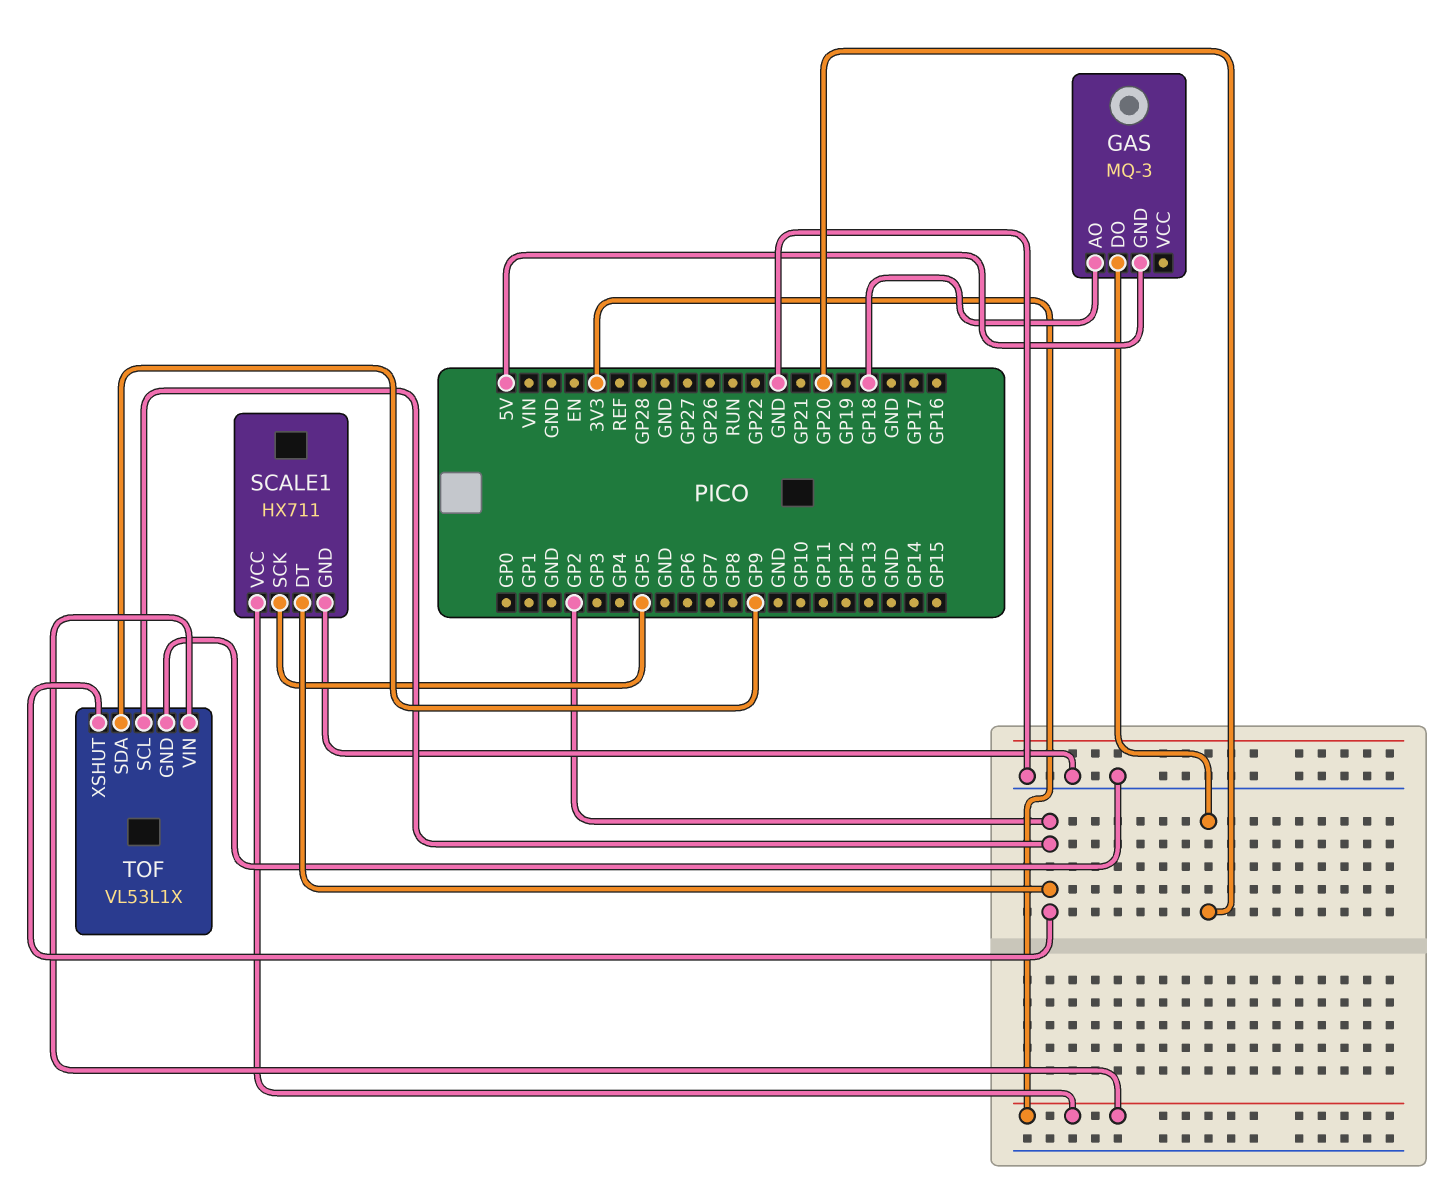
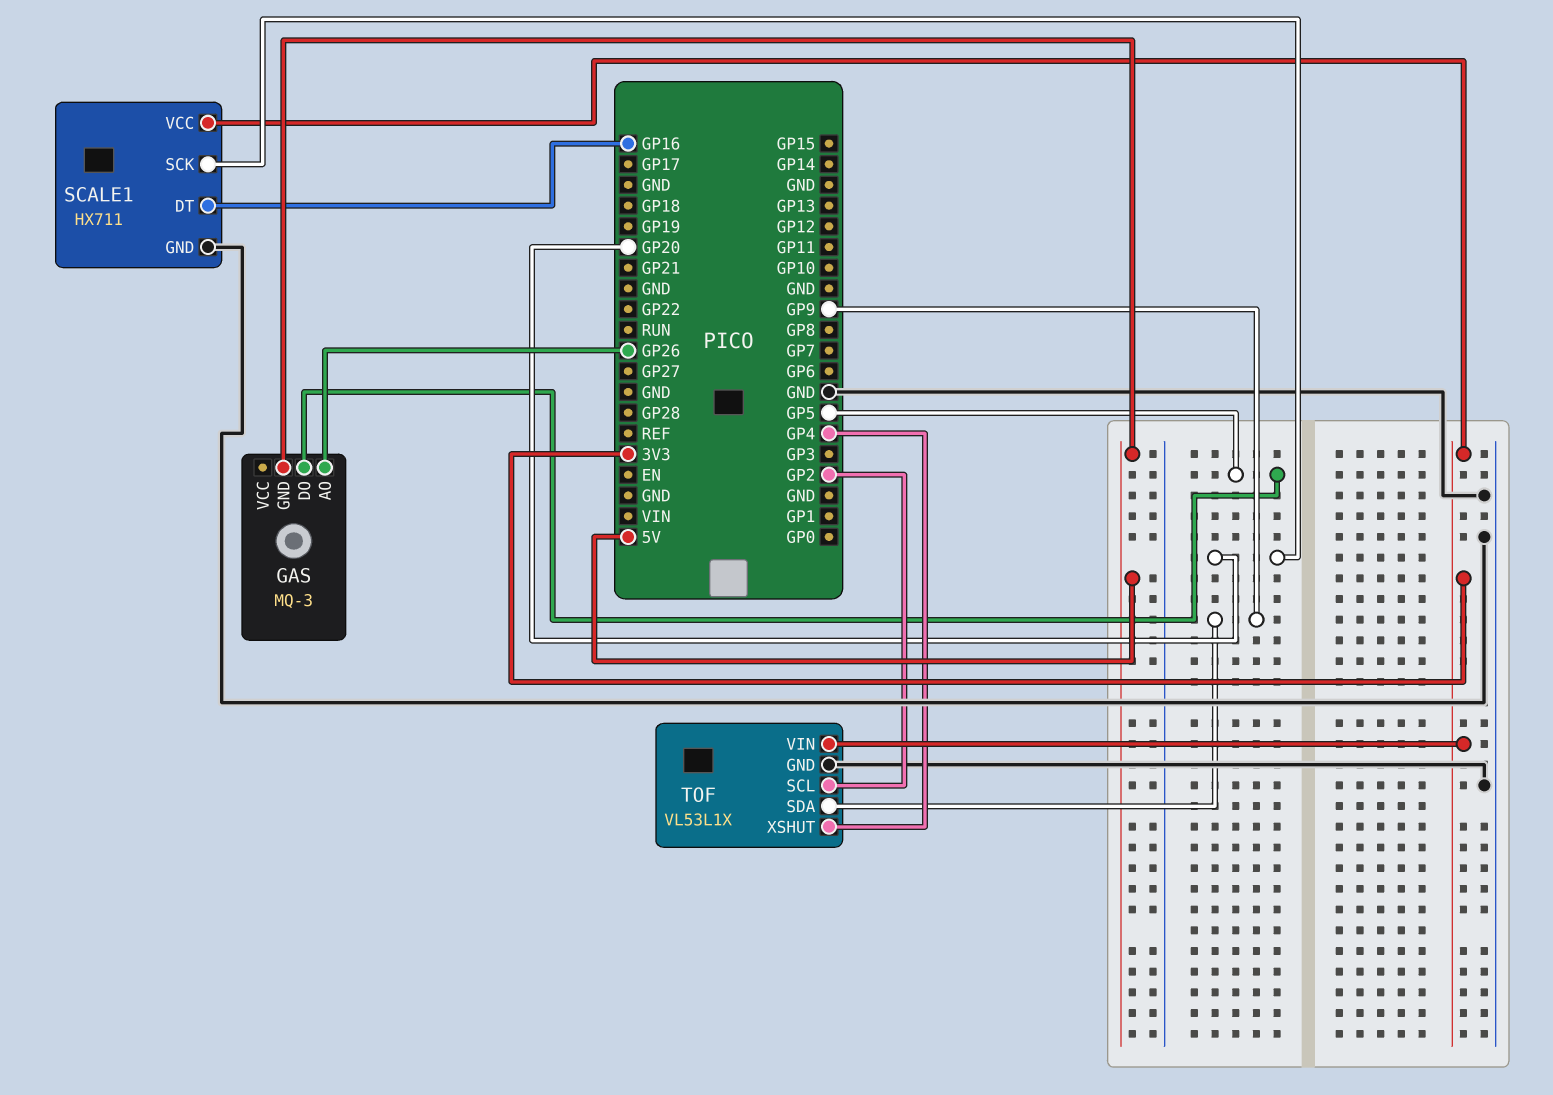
GAS pin AO: GP18 -> GP26
GAS pin DO: GP20 -> GP5
SCALE1 pin DT: GP2 -> GP16
SCALE1 pin SCK: GP5 -> GP20
TOF pin XSHUT: GP2 -> GP4

